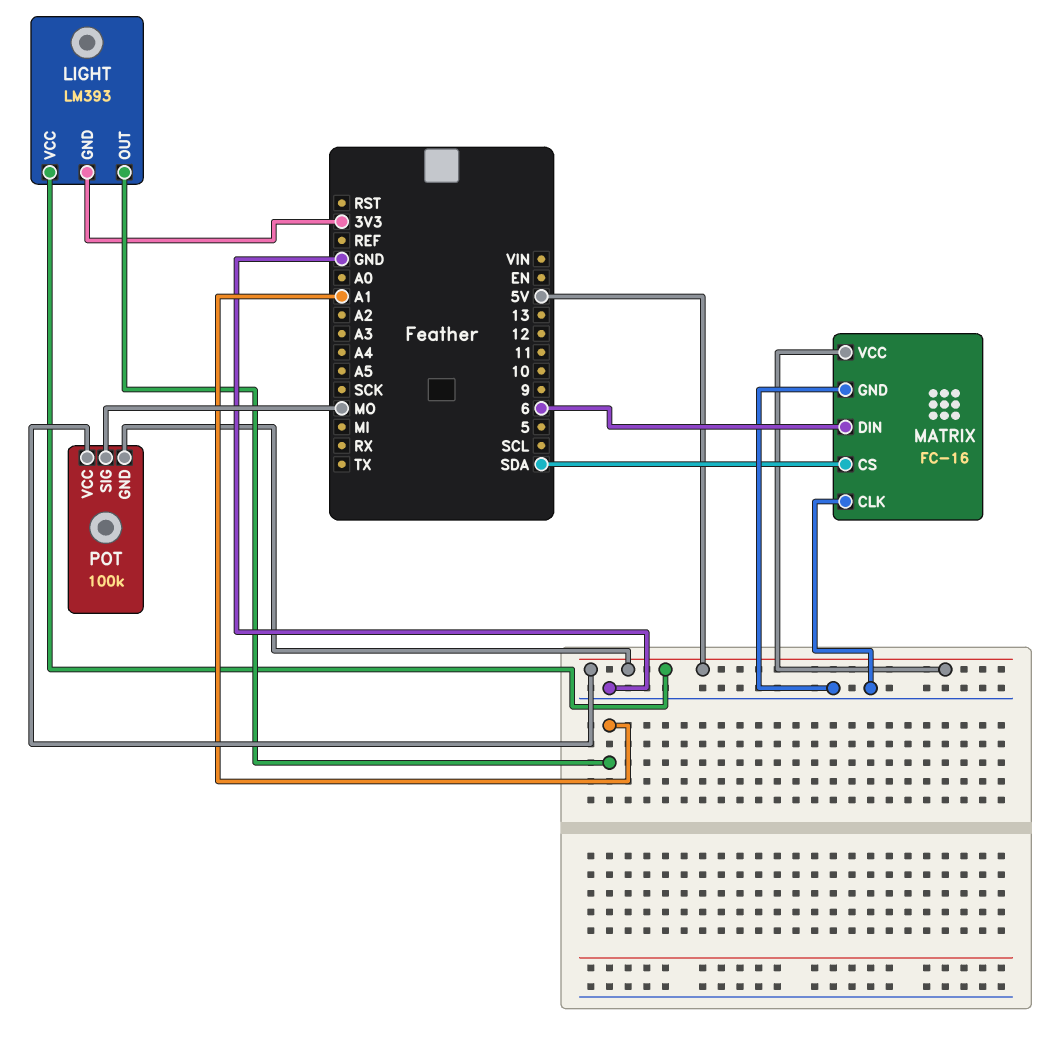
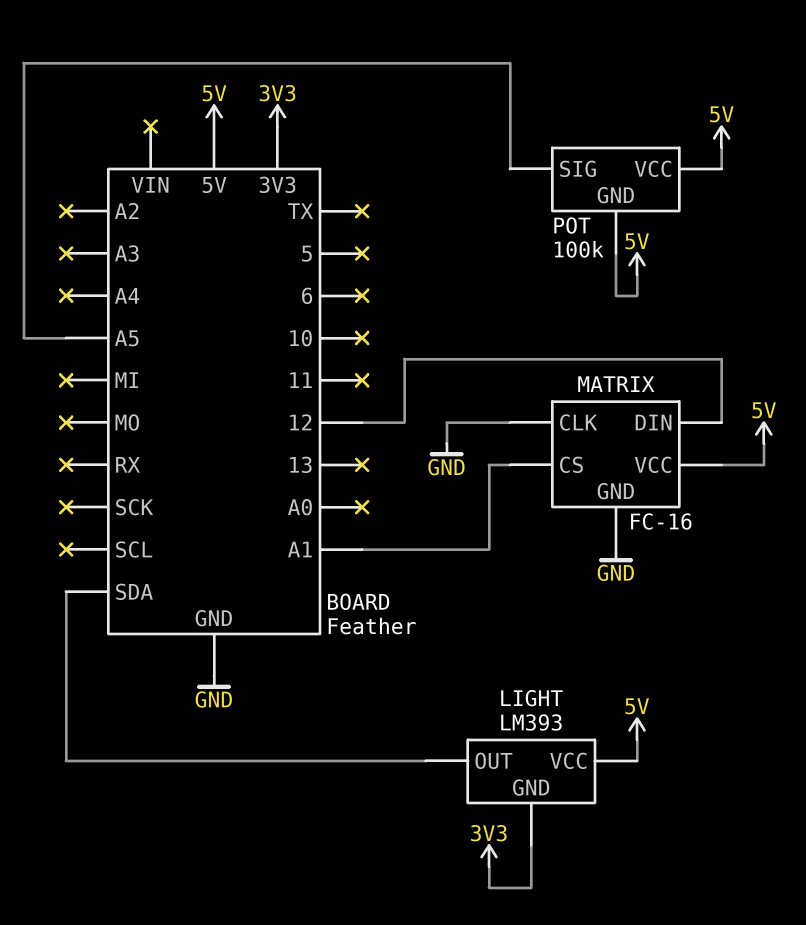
LIGHT pin OUT: A1 -> SDA
MATRIX pin CS: SDA -> A1
MATRIX pin DIN: 6 -> 12
POT pin SIG: MO -> A5

